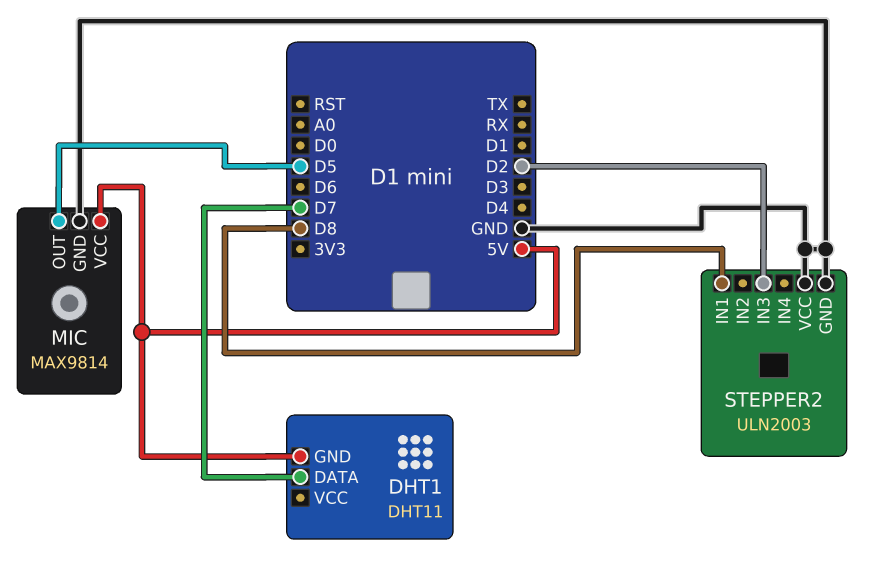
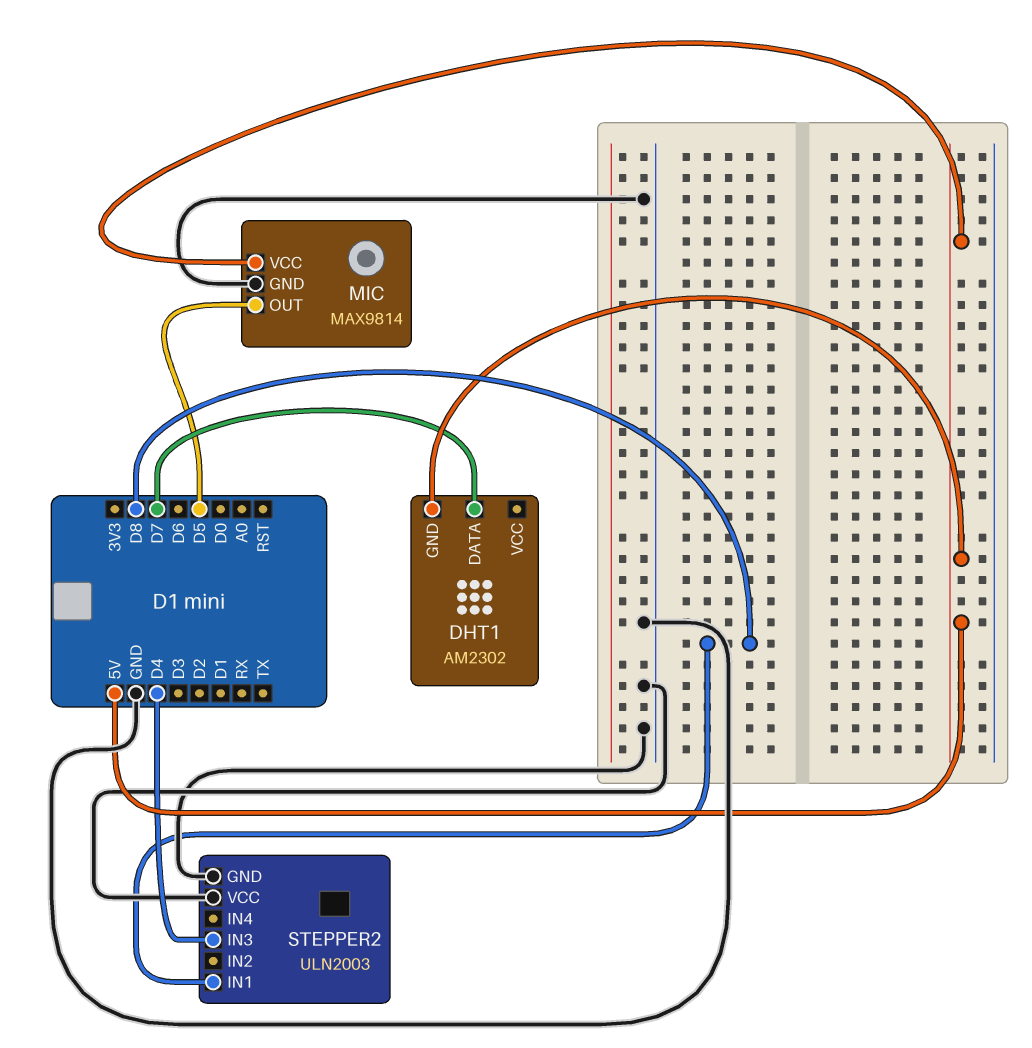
DHT1: DHT11 -> AM2302
STEPPER2 pin IN3: D2 -> D4

